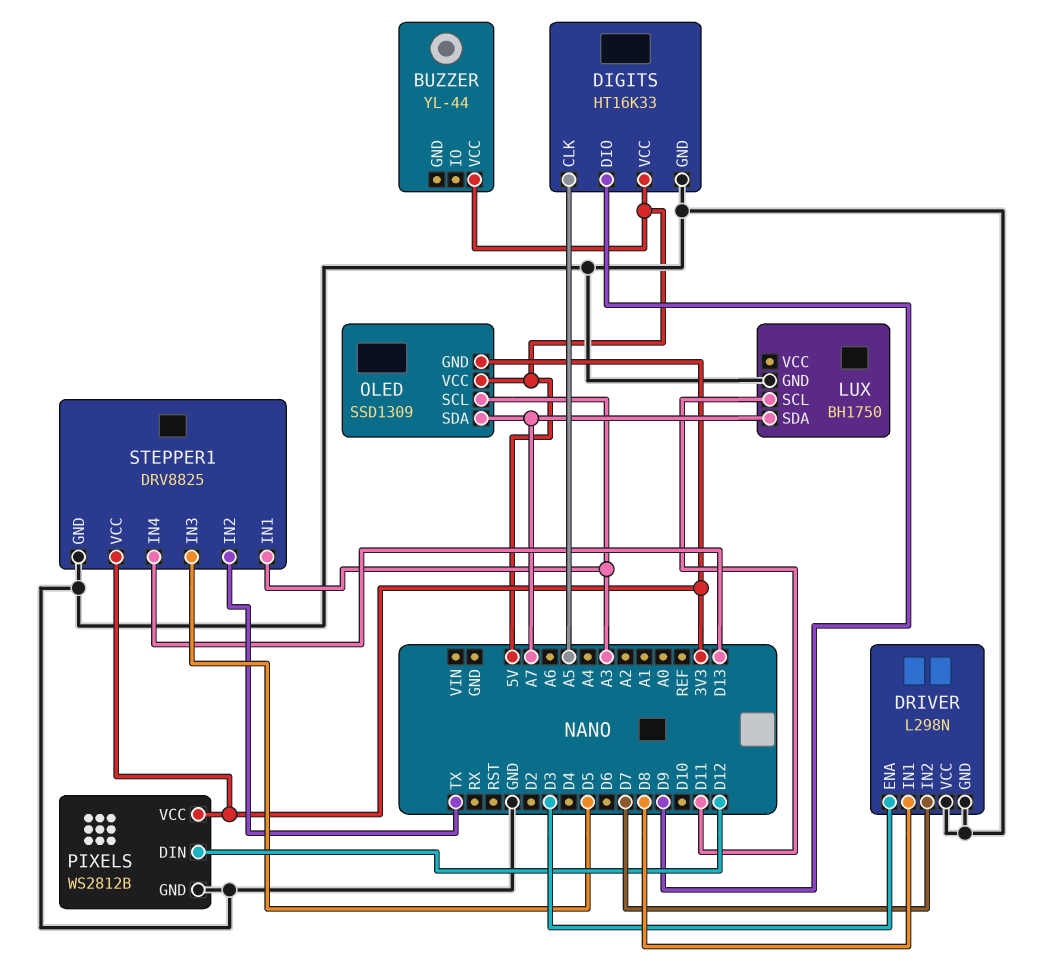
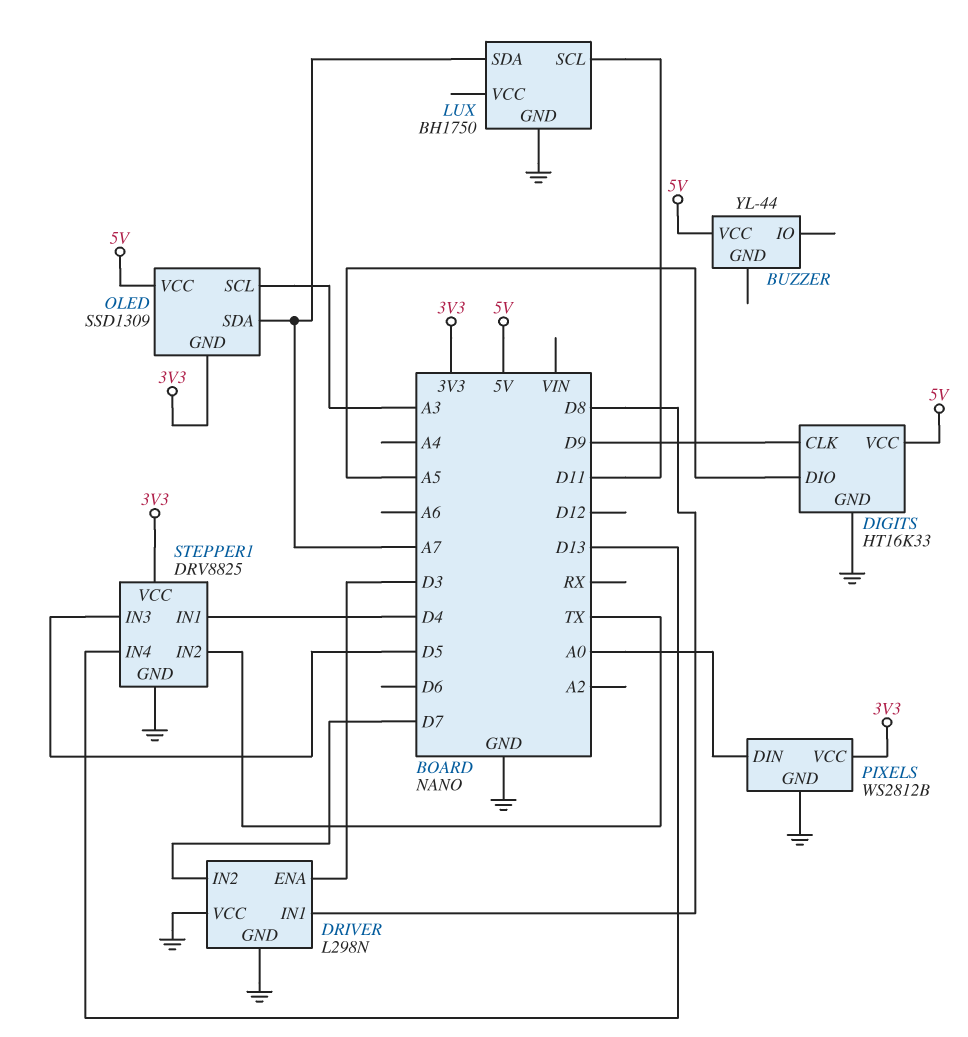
DIGITS pin CLK: A5 -> D9
DIGITS pin DIO: D9 -> A5
PIXELS pin DIN: D12 -> A0
STEPPER1 pin IN1: A3 -> D4

